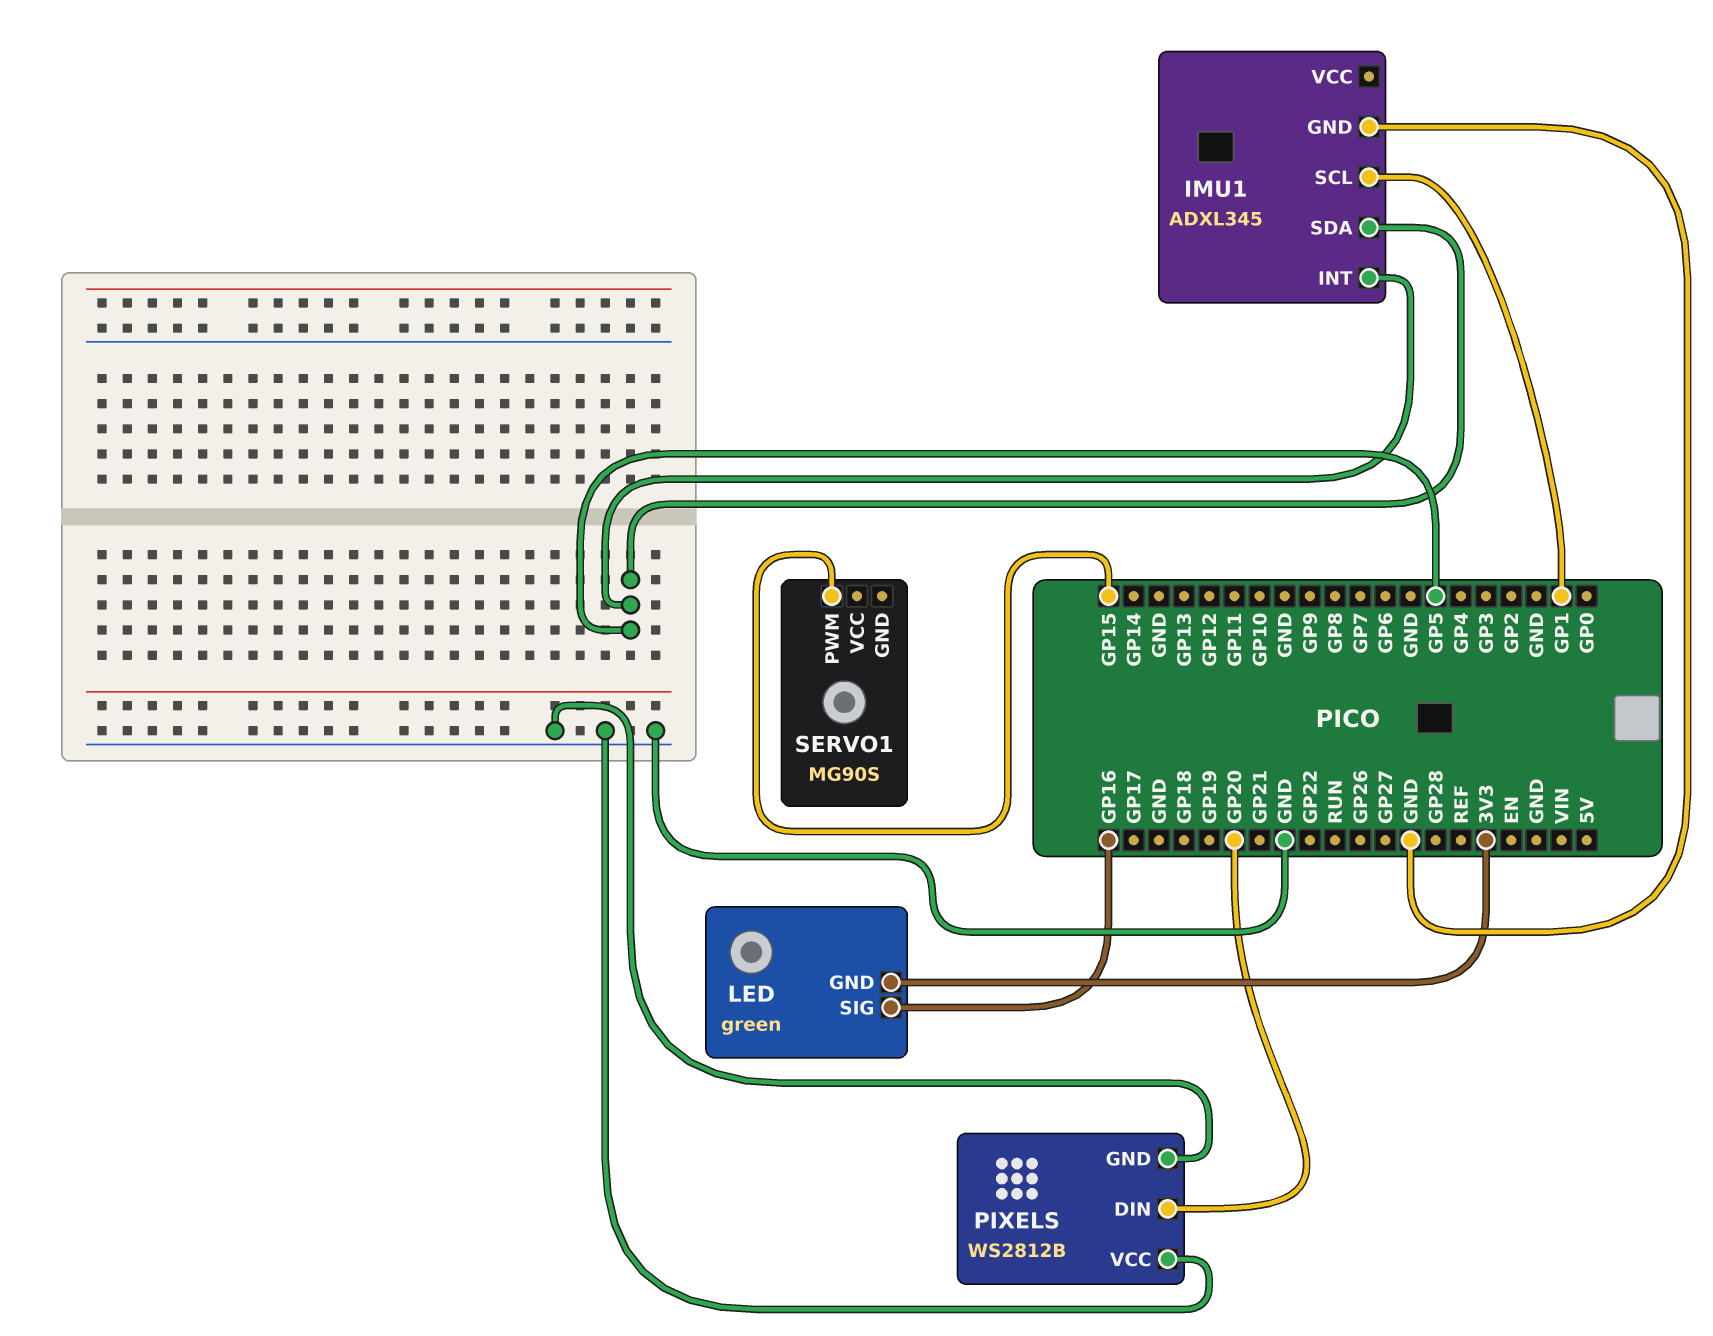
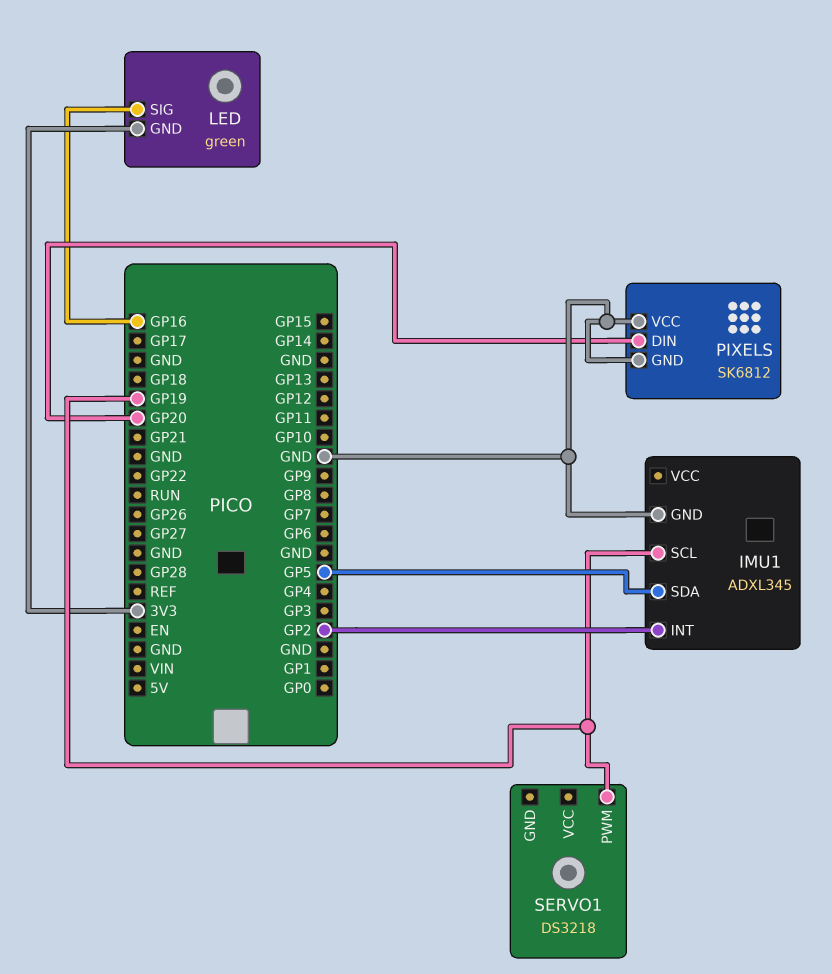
IMU1 pin INT: GP5 -> GP2
IMU1 pin SCL: GP1 -> GP19
PIXELS: WS2812B -> SK6812
SERVO1: MG90S -> DS3218
SERVO1 pin PWM: GP15 -> GP19

